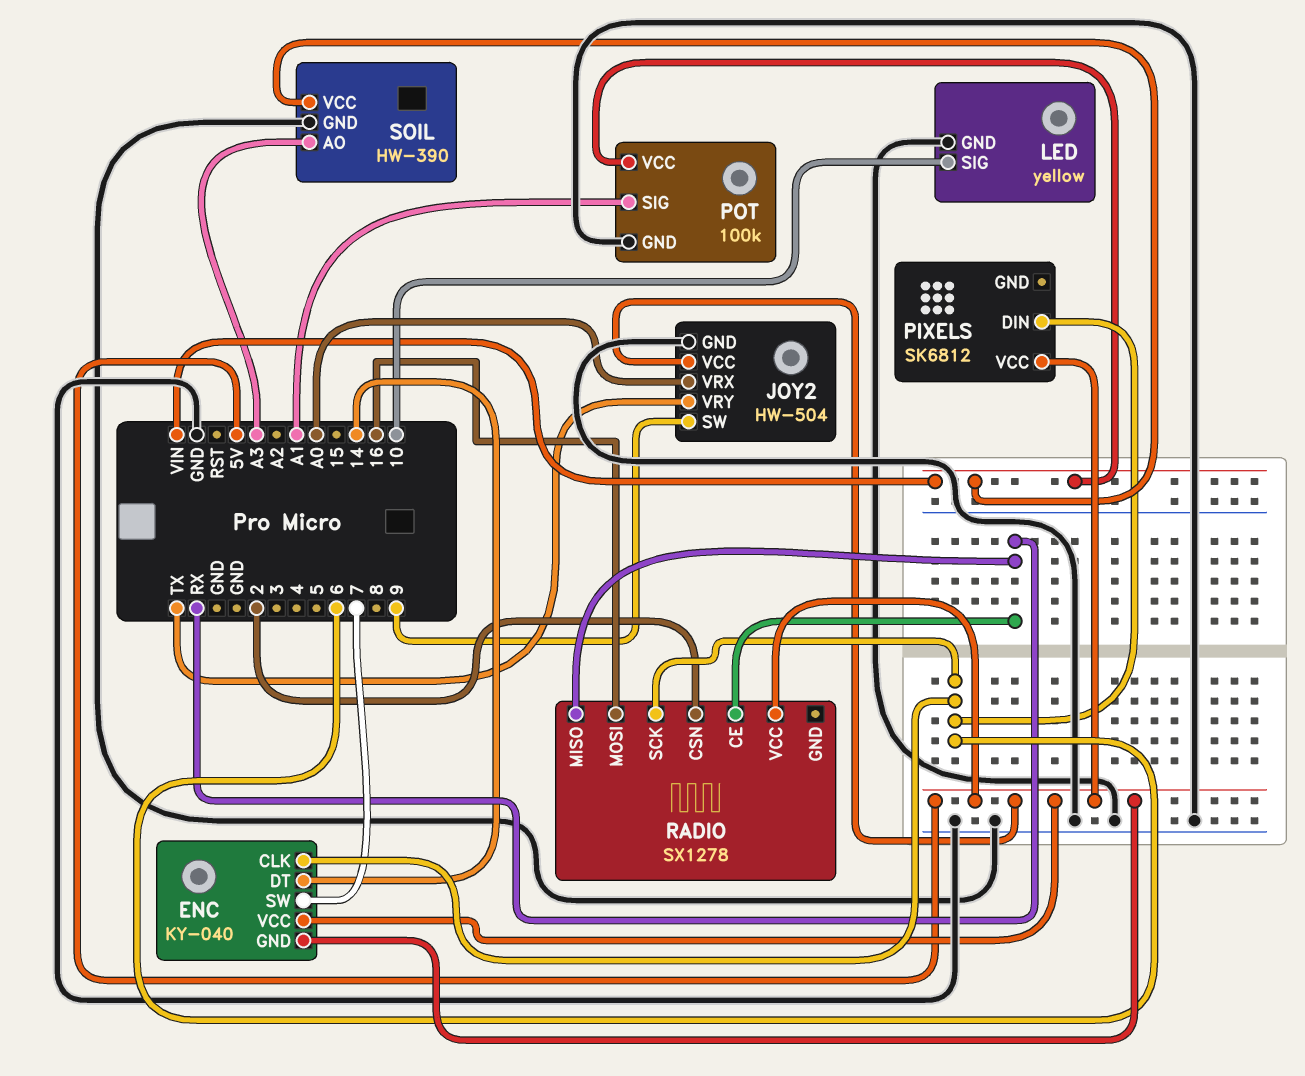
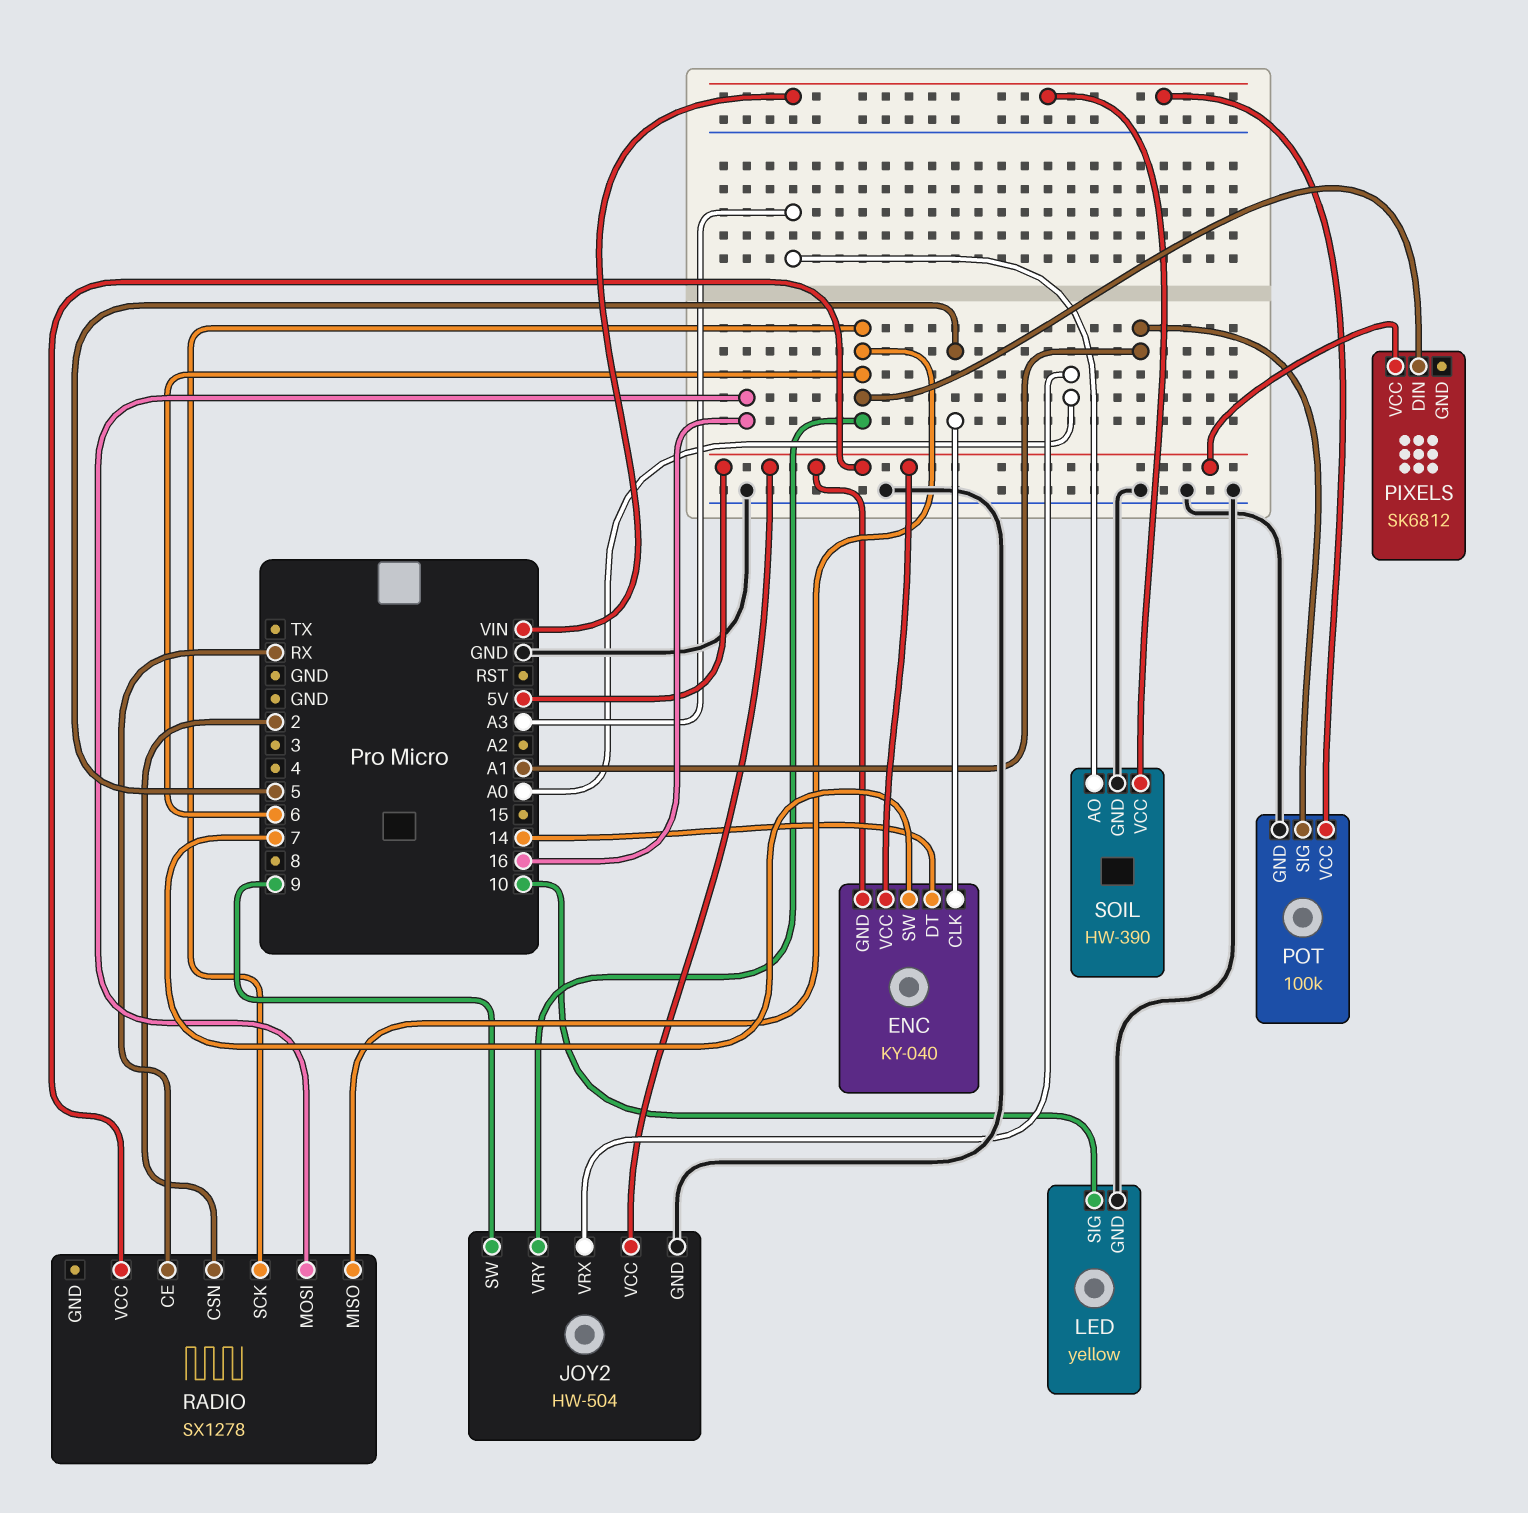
ENC pin CLK: 6 -> 5
JOY2 pin VRY: TX -> 6
RADIO pin MISO: RX -> 6

